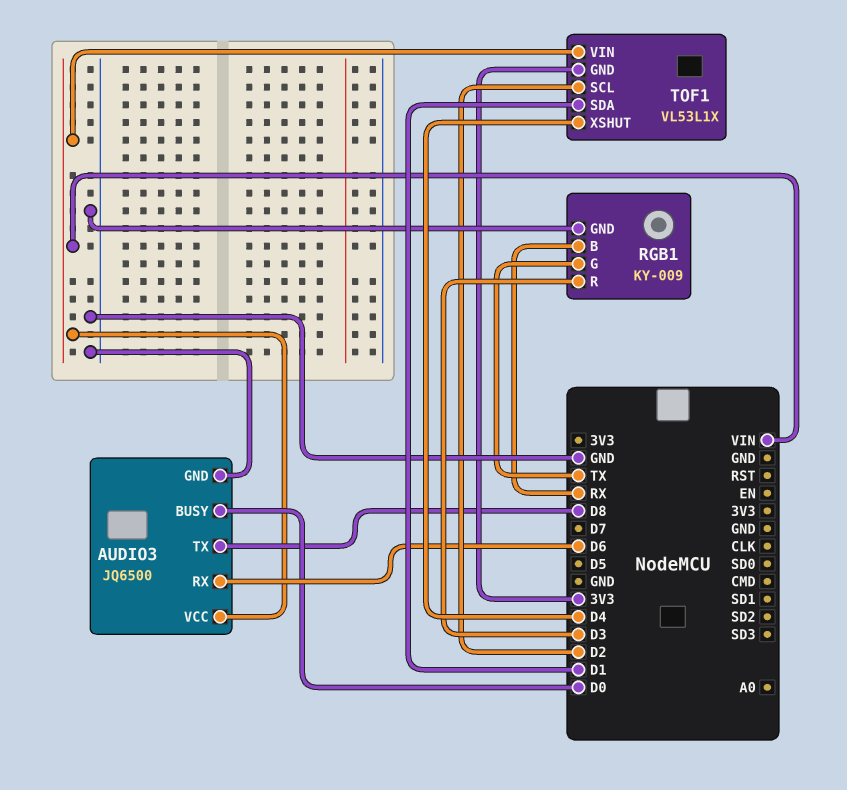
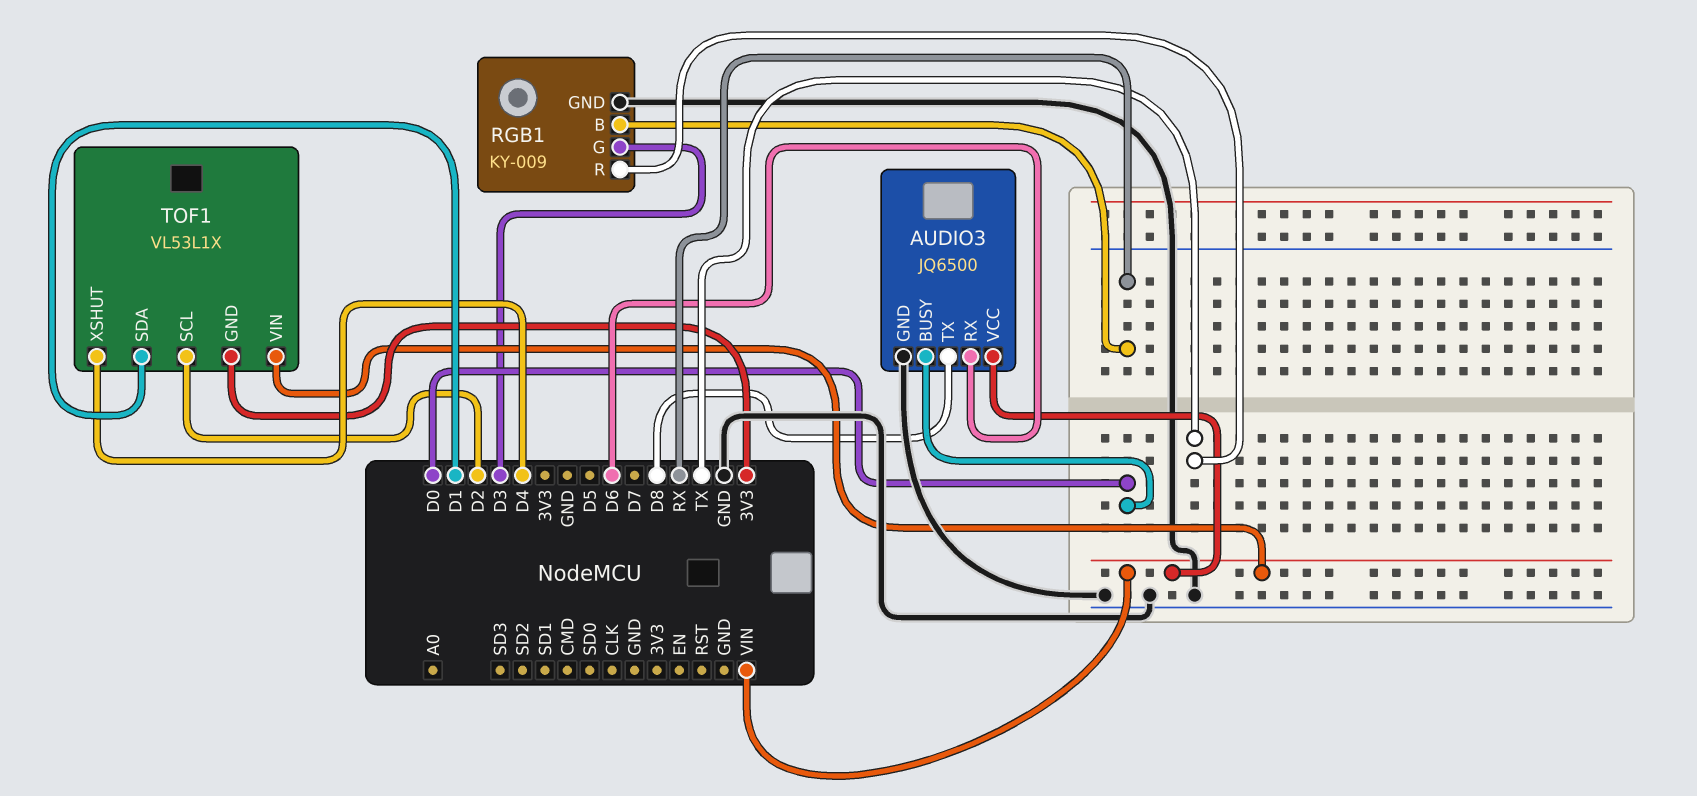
RGB1 pin G: TX -> D3
RGB1 pin R: D3 -> TX

